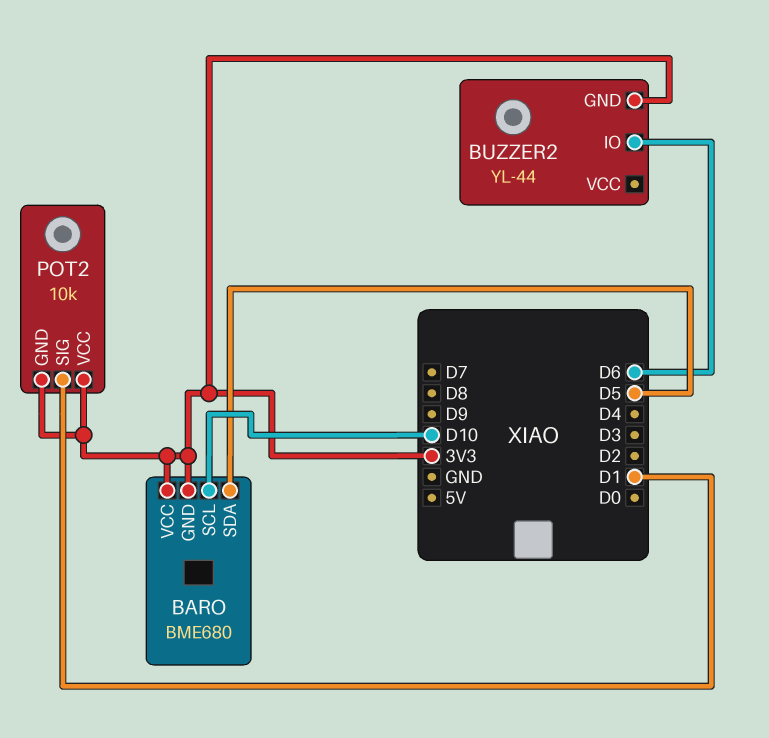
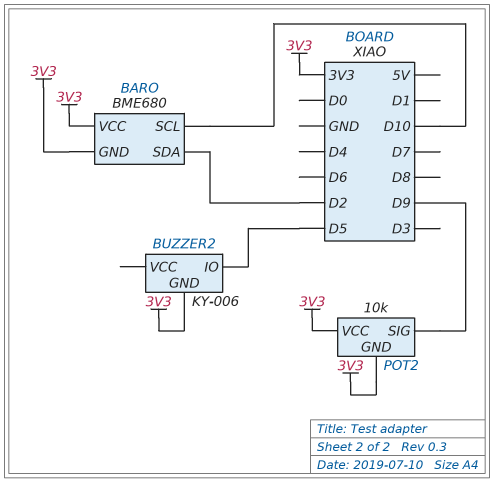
BARO pin SDA: D5 -> D2
BUZZER2: YL-44 -> KY-006
BUZZER2 pin IO: D6 -> D5
POT2 pin SIG: D1 -> D9

